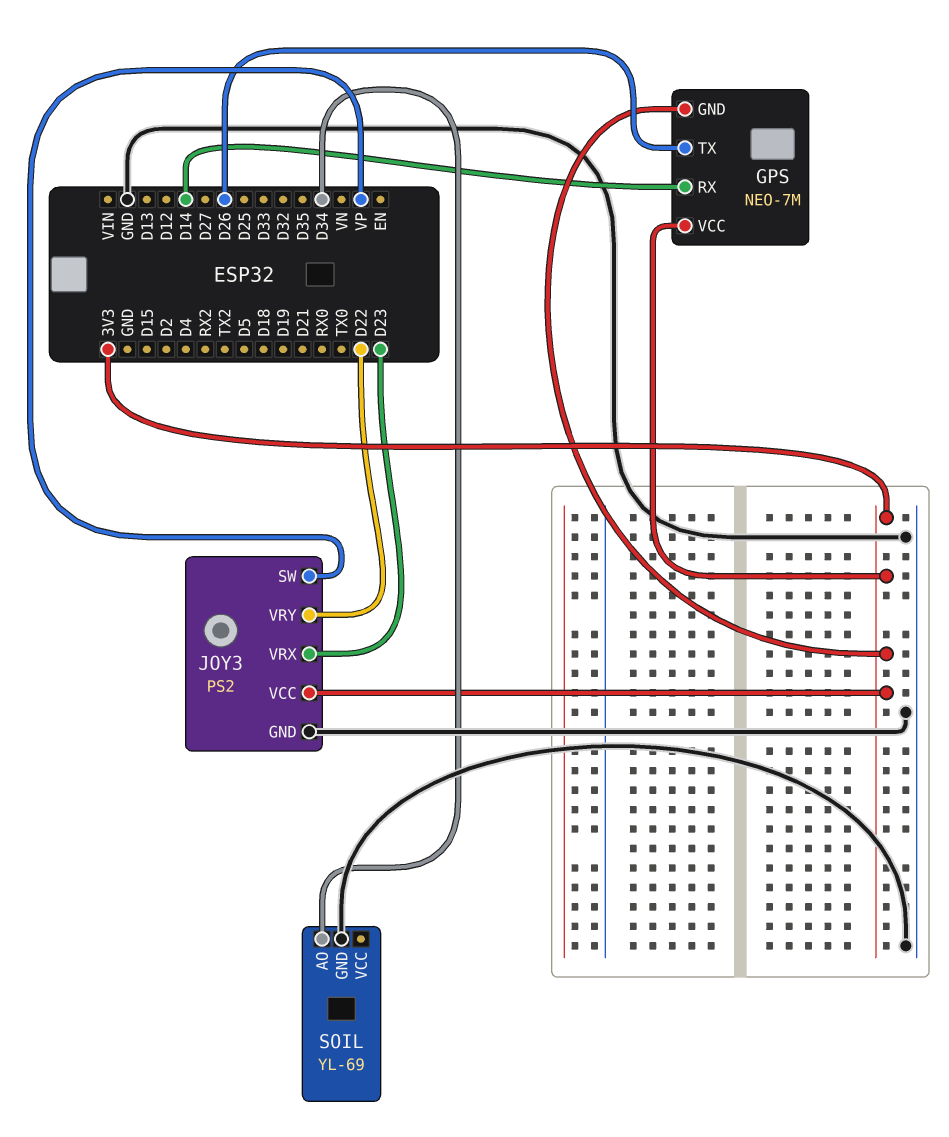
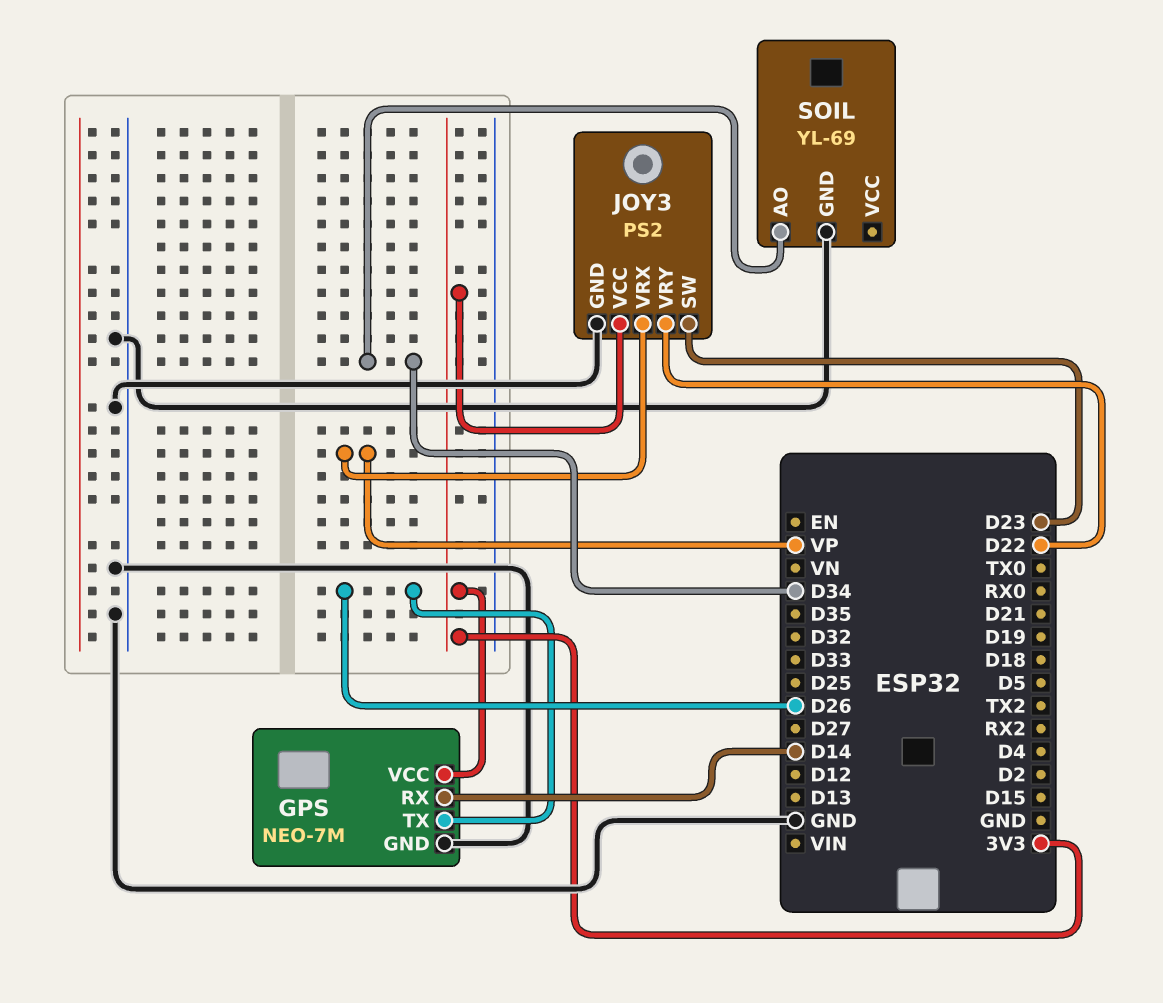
GPS pin GND: 3V3 -> GND
JOY3 pin SW: VP -> D23
JOY3 pin VRX: D23 -> VP

